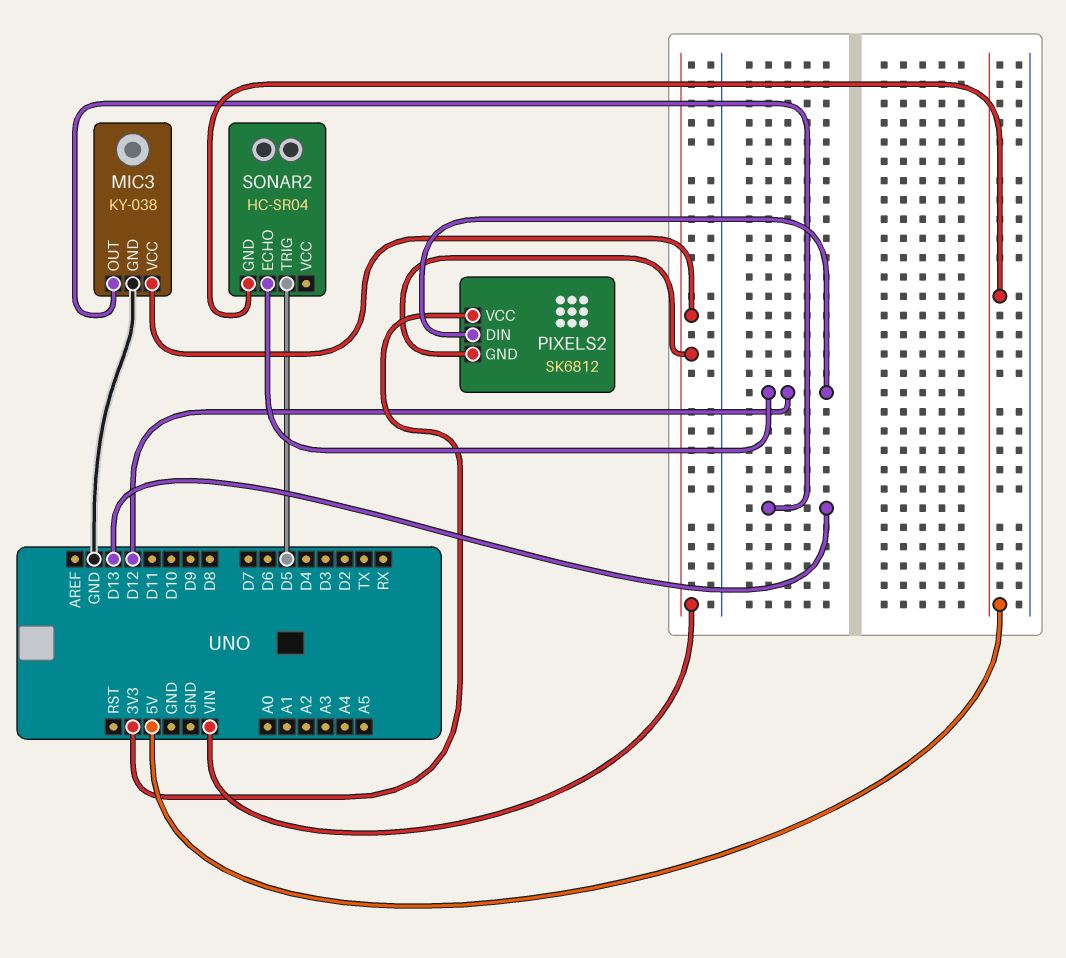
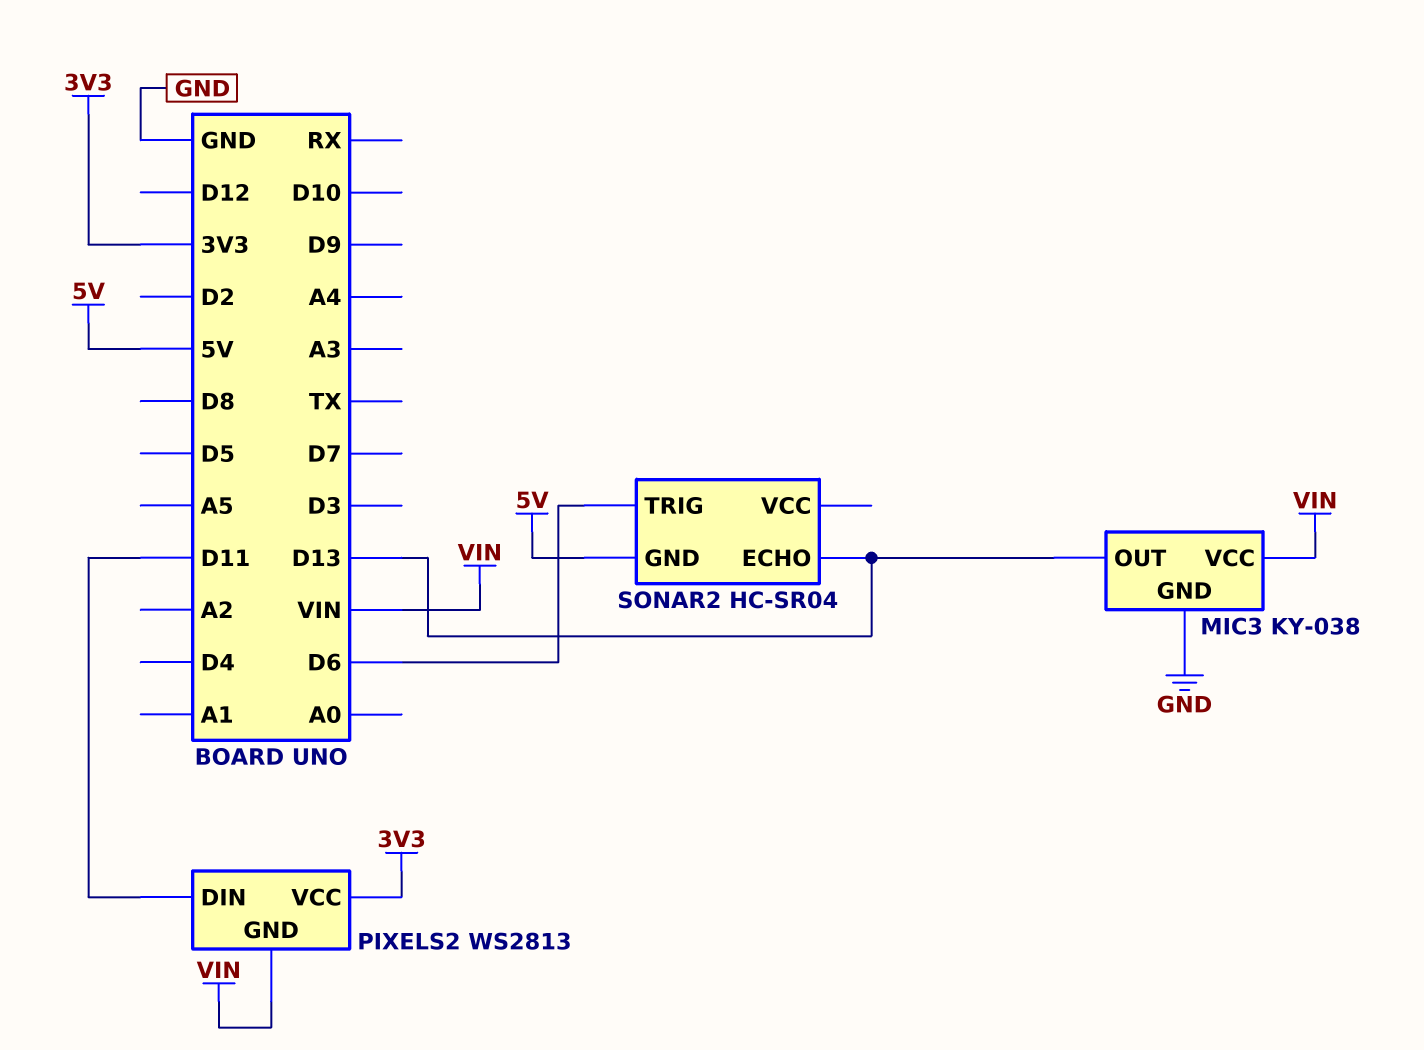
PIXELS2: SK6812 -> WS2813
PIXELS2 pin DIN: D12 -> D11
SONAR2 pin ECHO: D12 -> D13
SONAR2 pin TRIG: D5 -> D6

